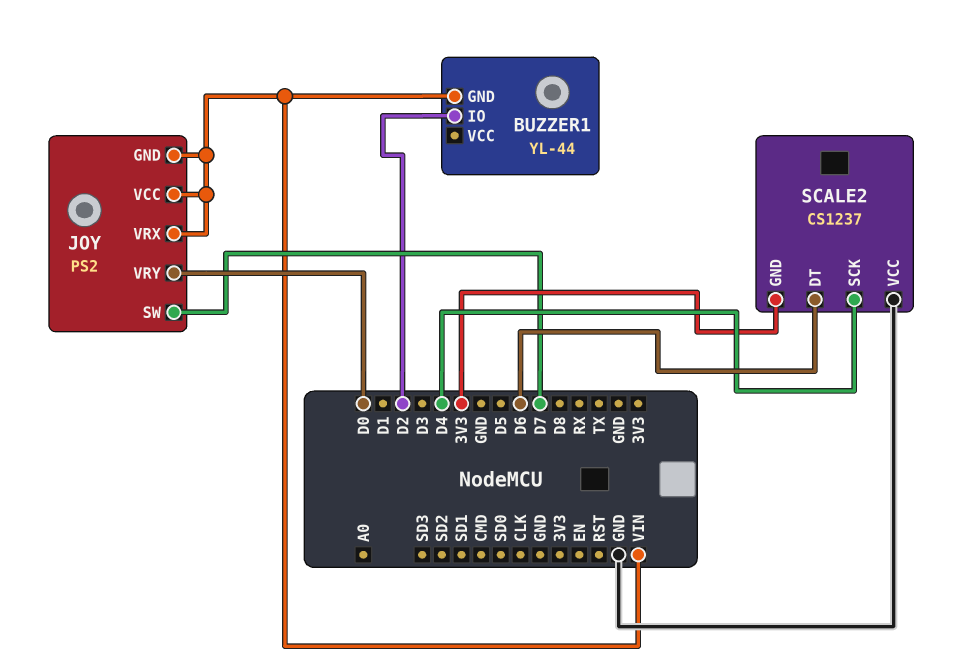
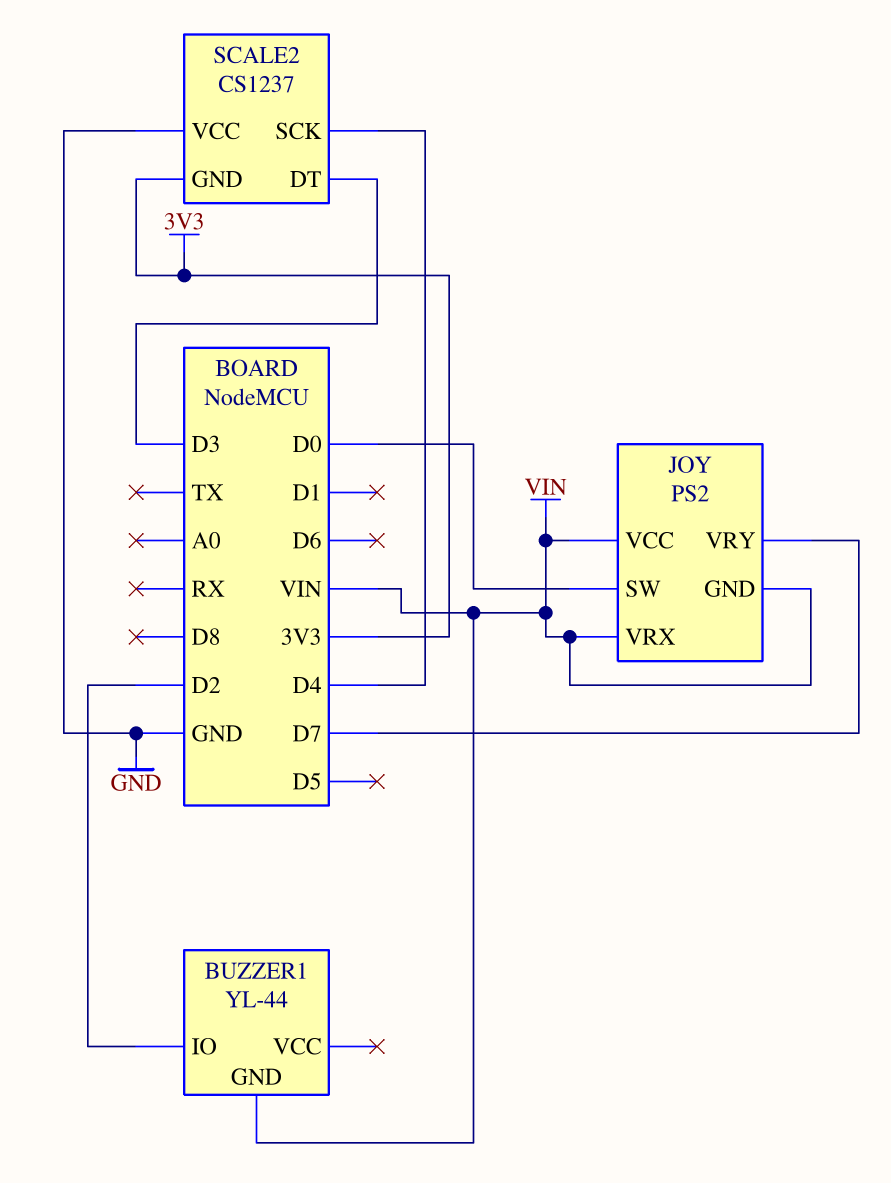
JOY pin SW: D7 -> D0
JOY pin VRY: D0 -> D7
SCALE2 pin DT: D6 -> D3

